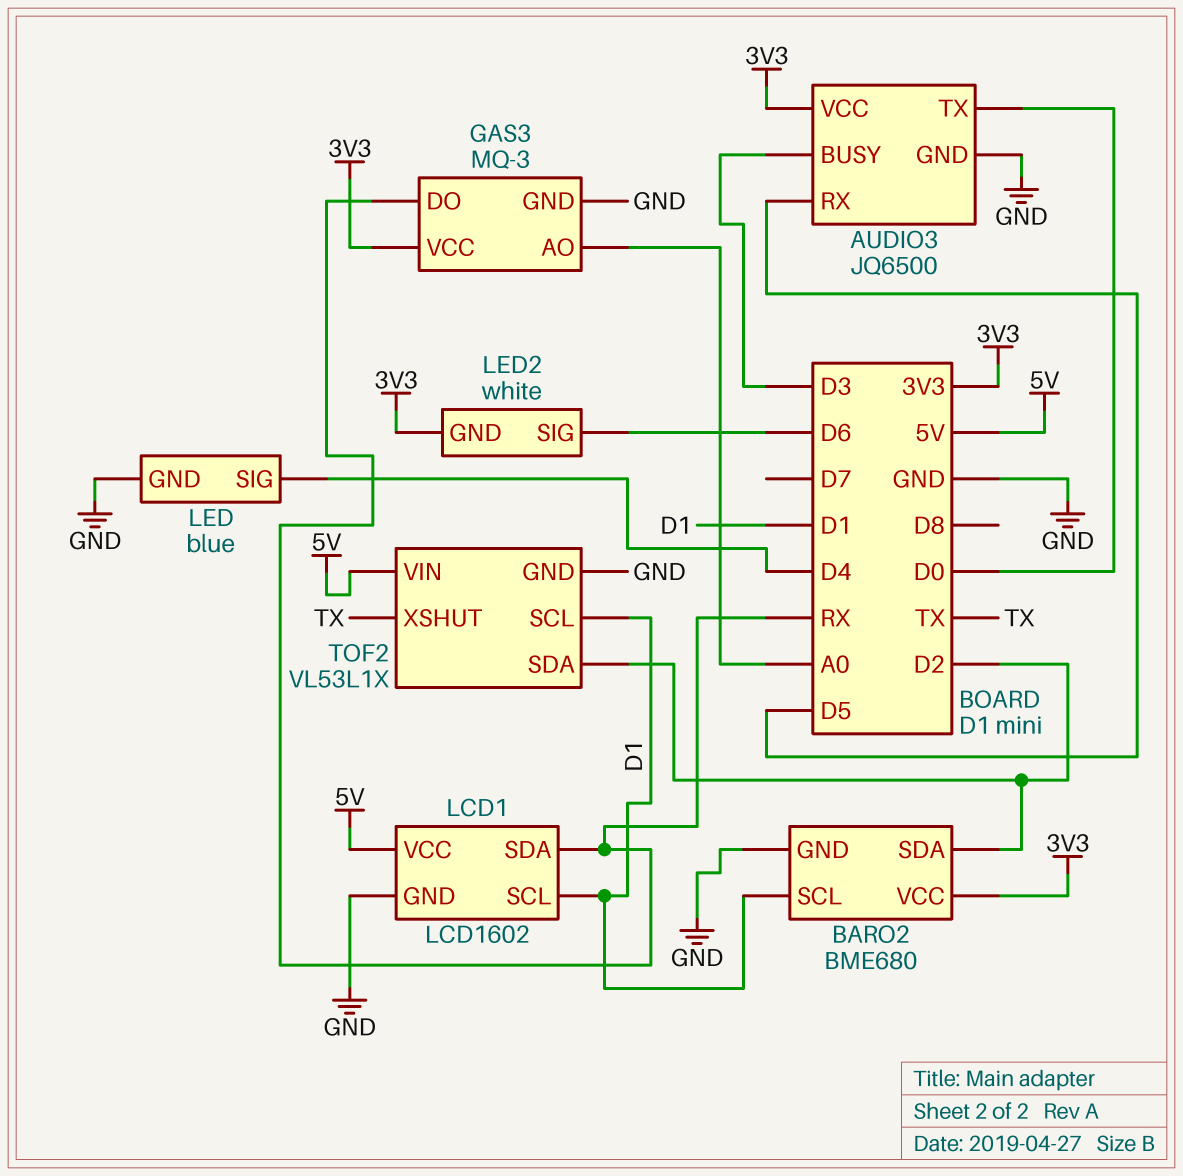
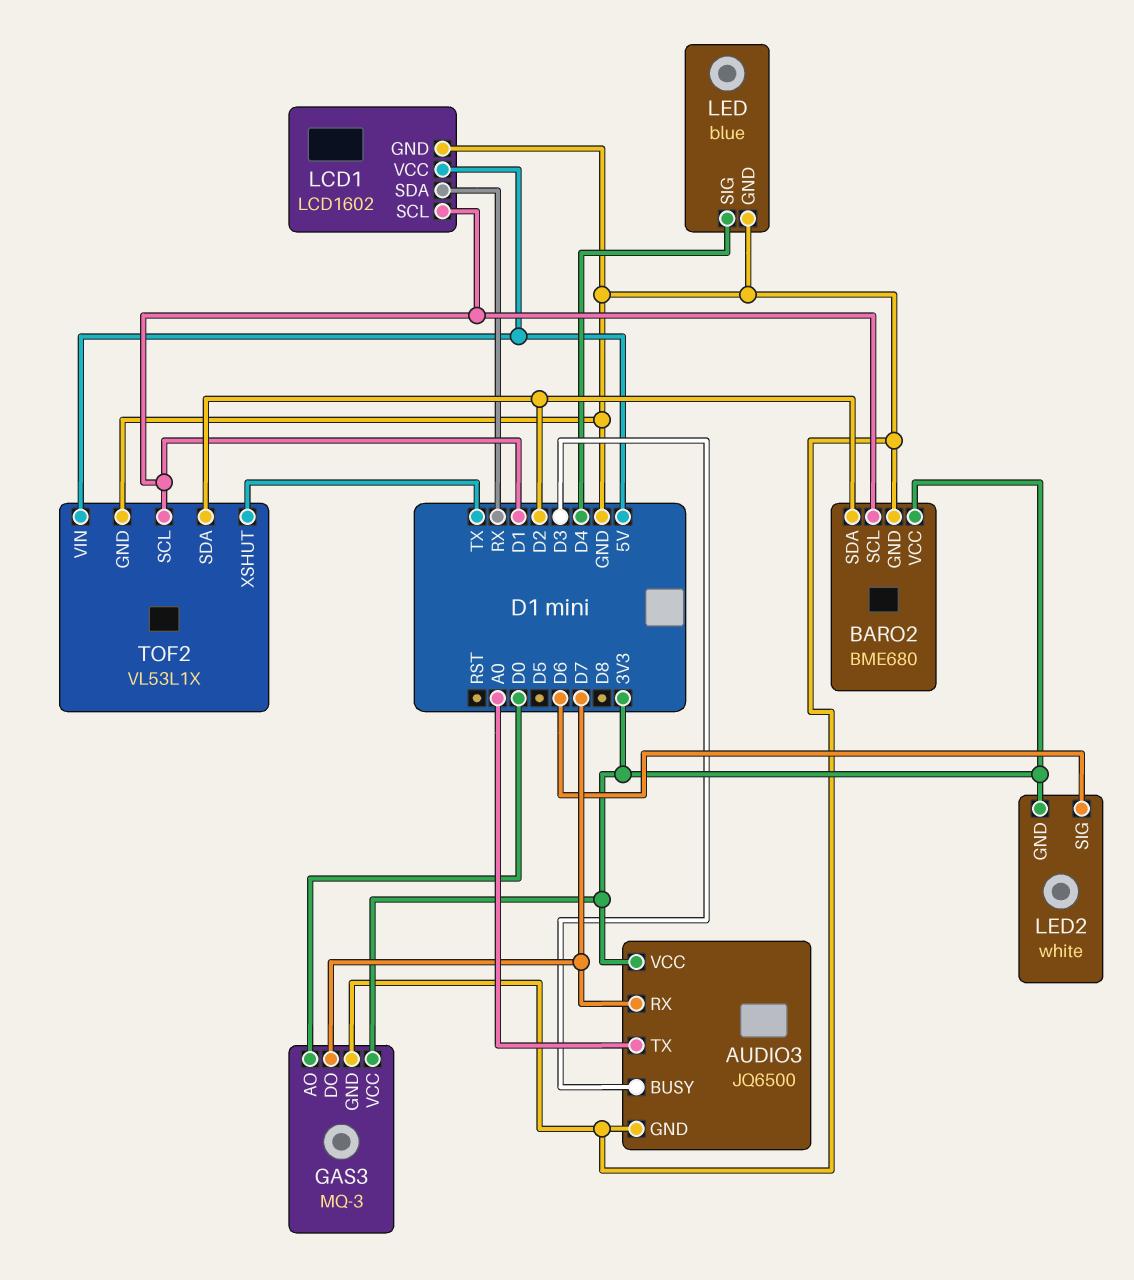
AUDIO3 pin RX: D5 -> D7
AUDIO3 pin TX: D0 -> A0
GAS3 pin AO: A0 -> D0
GAS3 pin DO: RX -> D7

